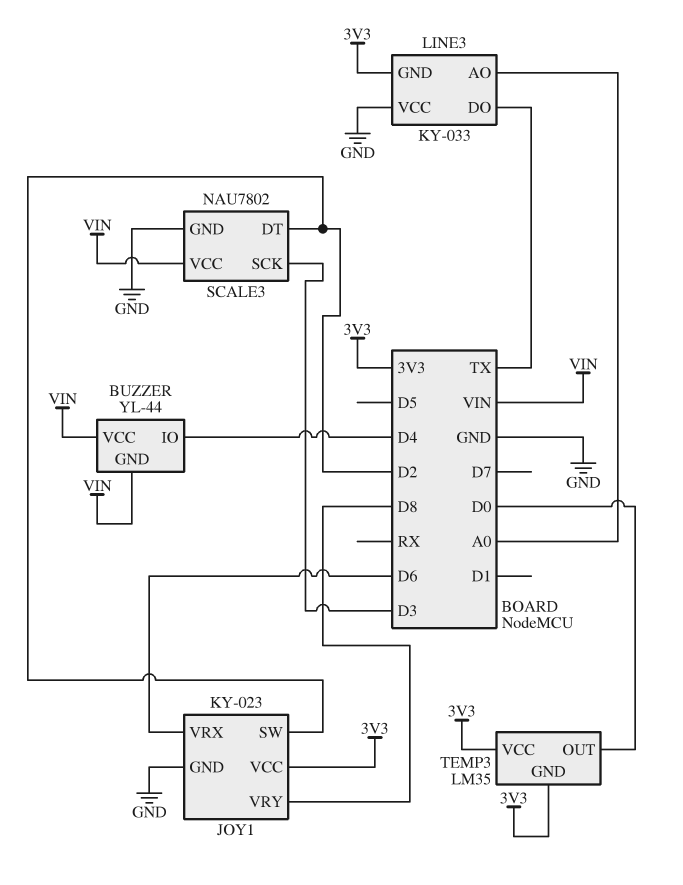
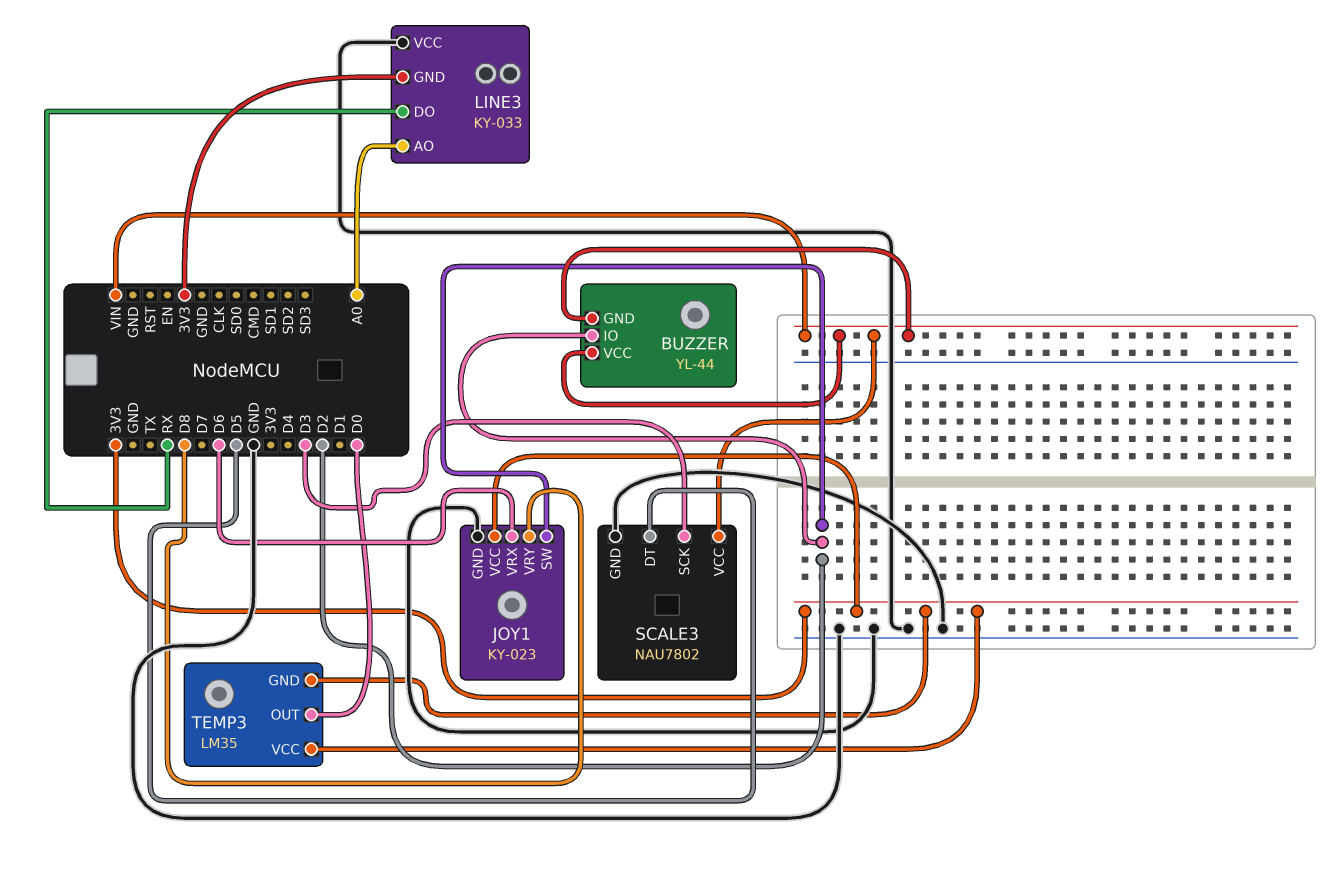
BUZZER pin IO: D4 -> D2
LINE3 pin DO: TX -> RX
SCALE3 pin DT: D2 -> D5

